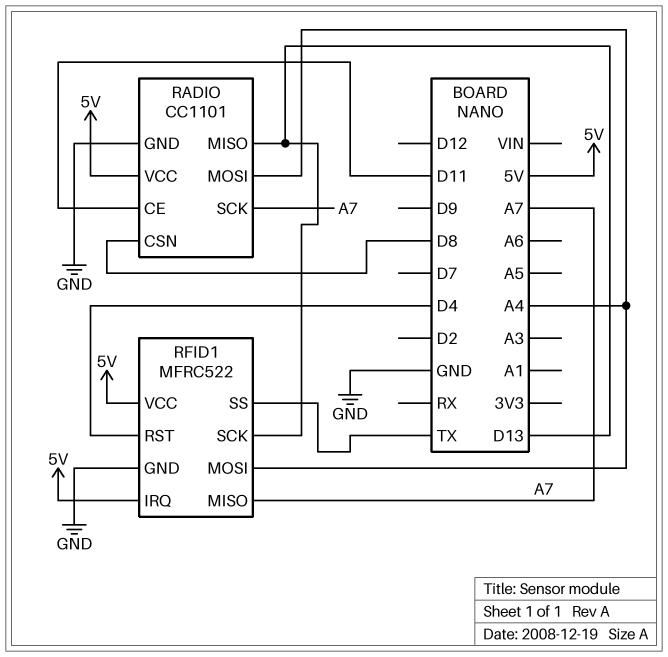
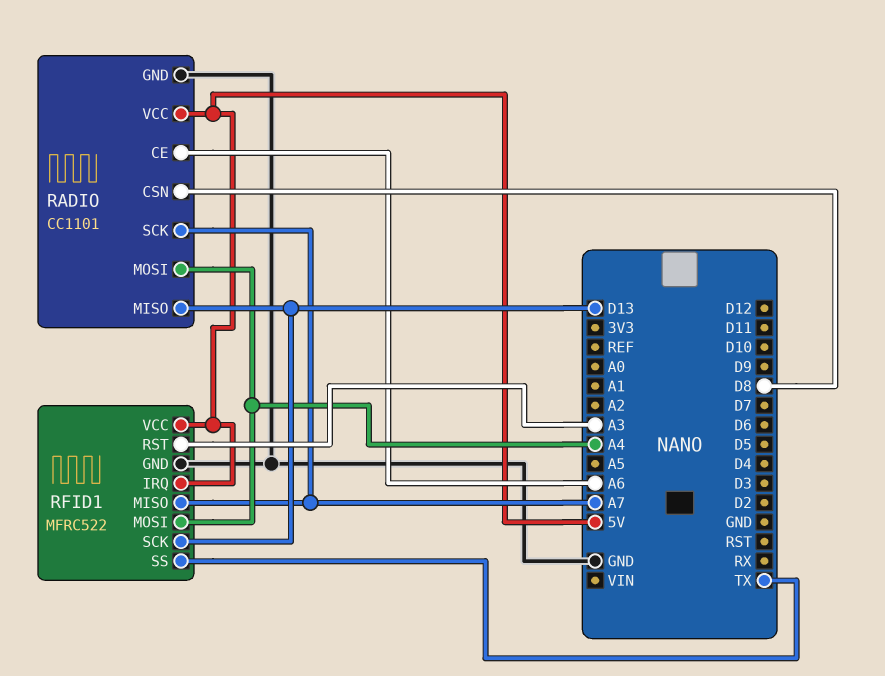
RADIO pin CE: D11 -> A6
RFID1 pin RST: D4 -> A3

